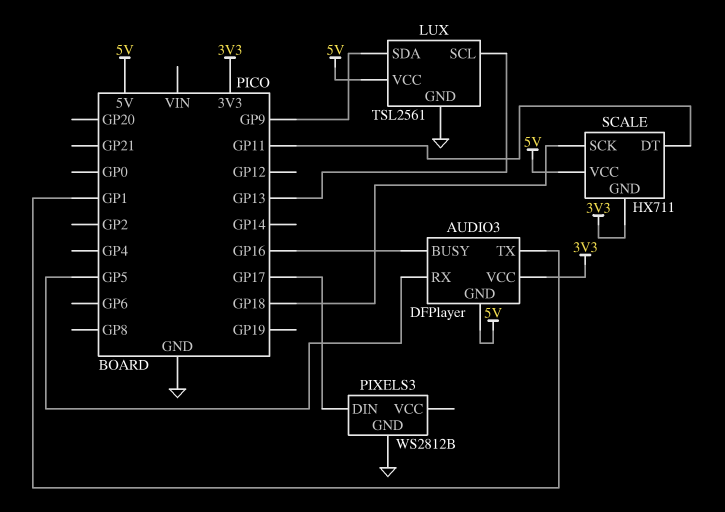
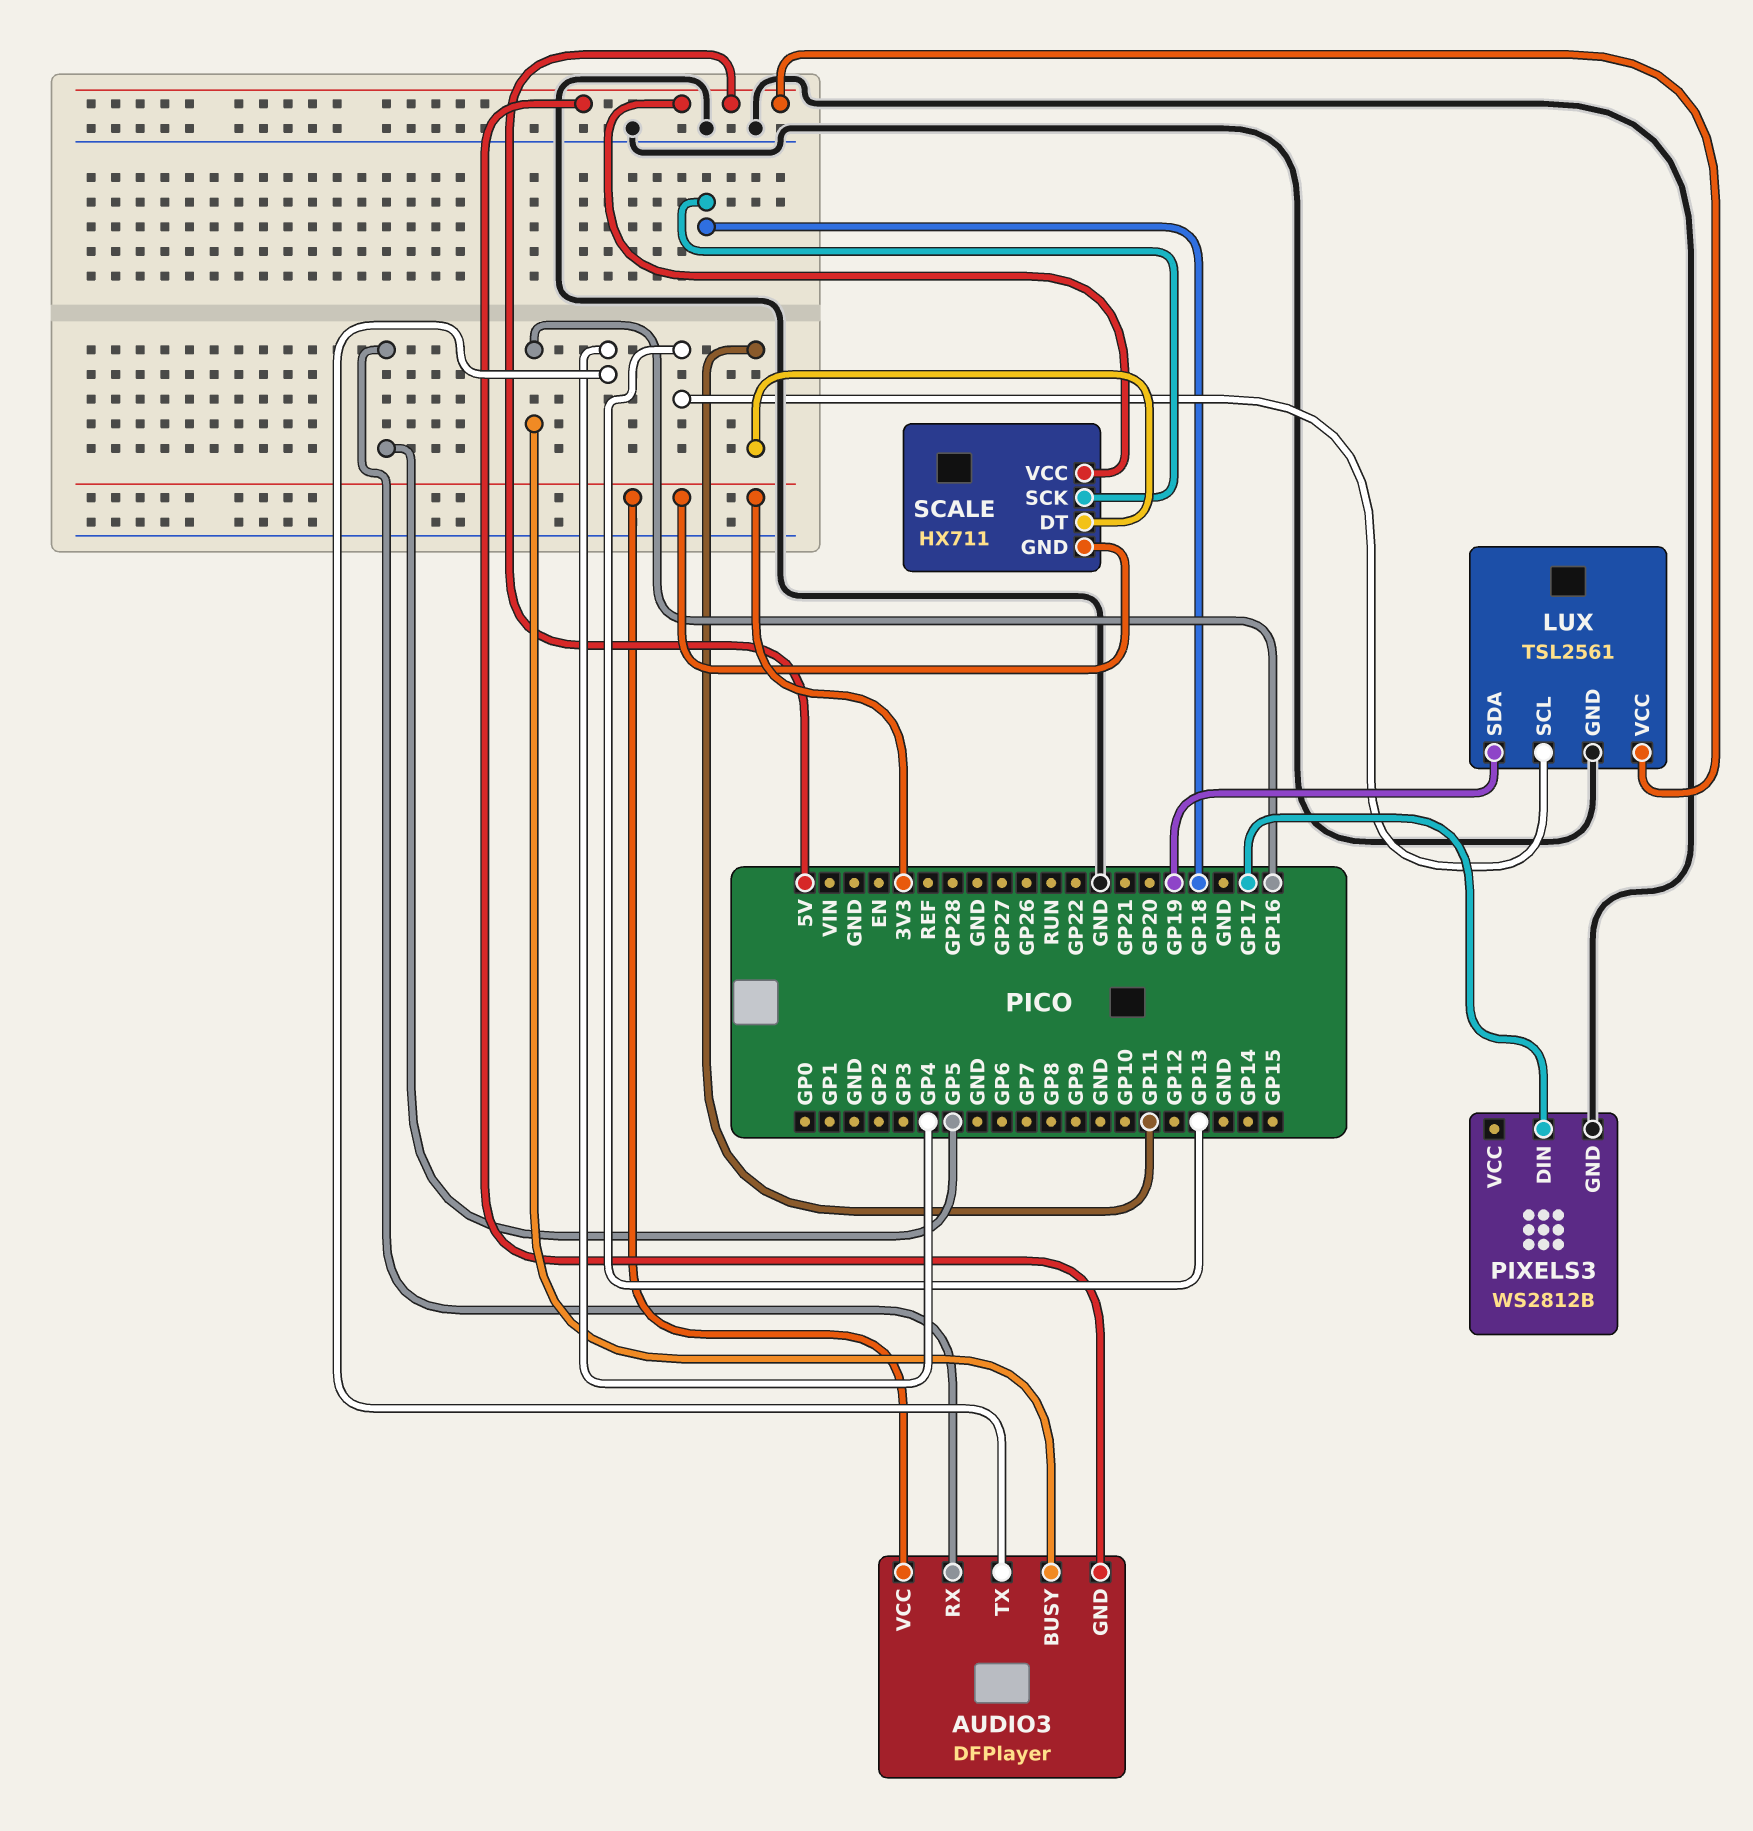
AUDIO3 pin TX: GP1 -> GP4
LUX pin SDA: GP9 -> GP19

